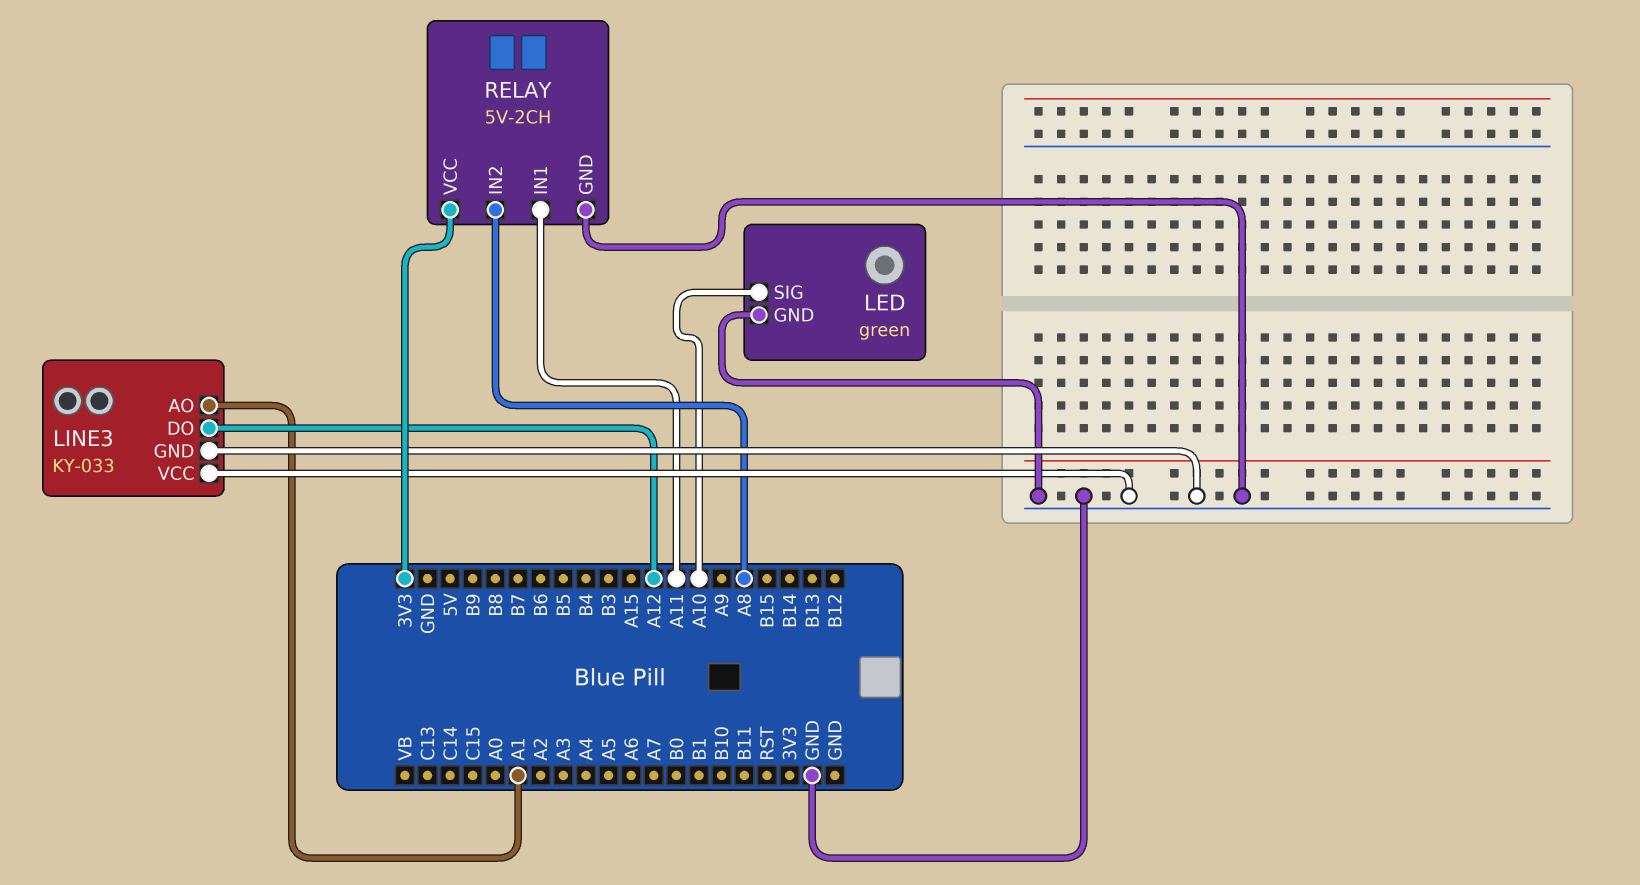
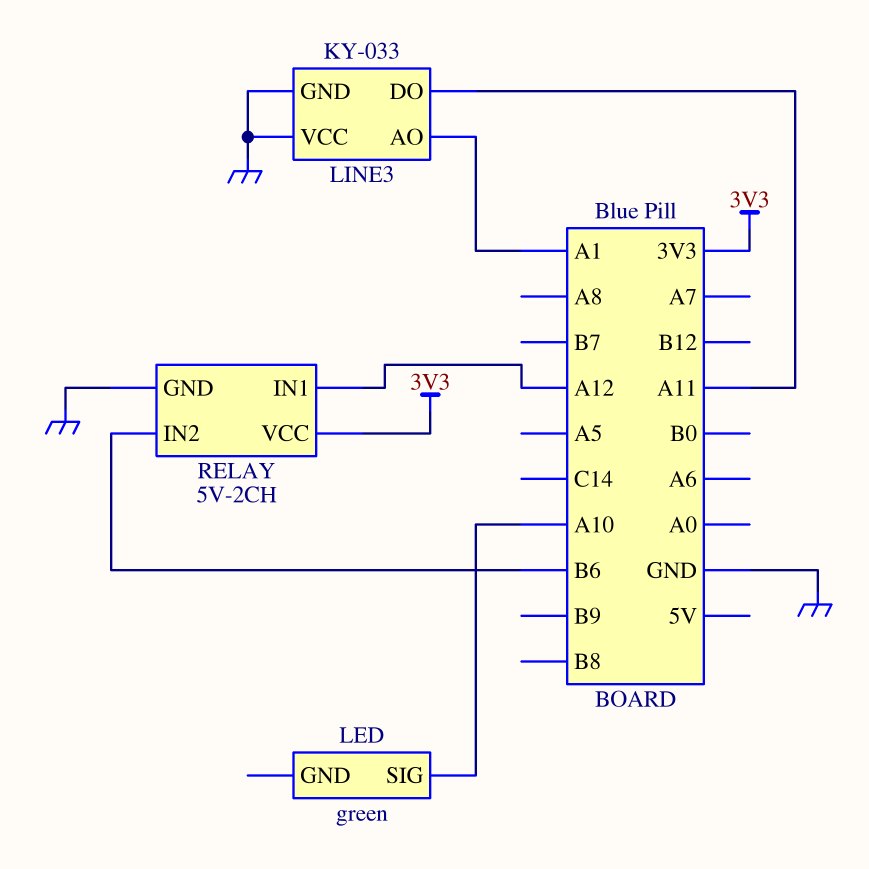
LED pin GND: GND -> none
LINE3 pin DO: A12 -> A11
RELAY pin IN1: A11 -> A12
RELAY pin IN2: A8 -> B6

